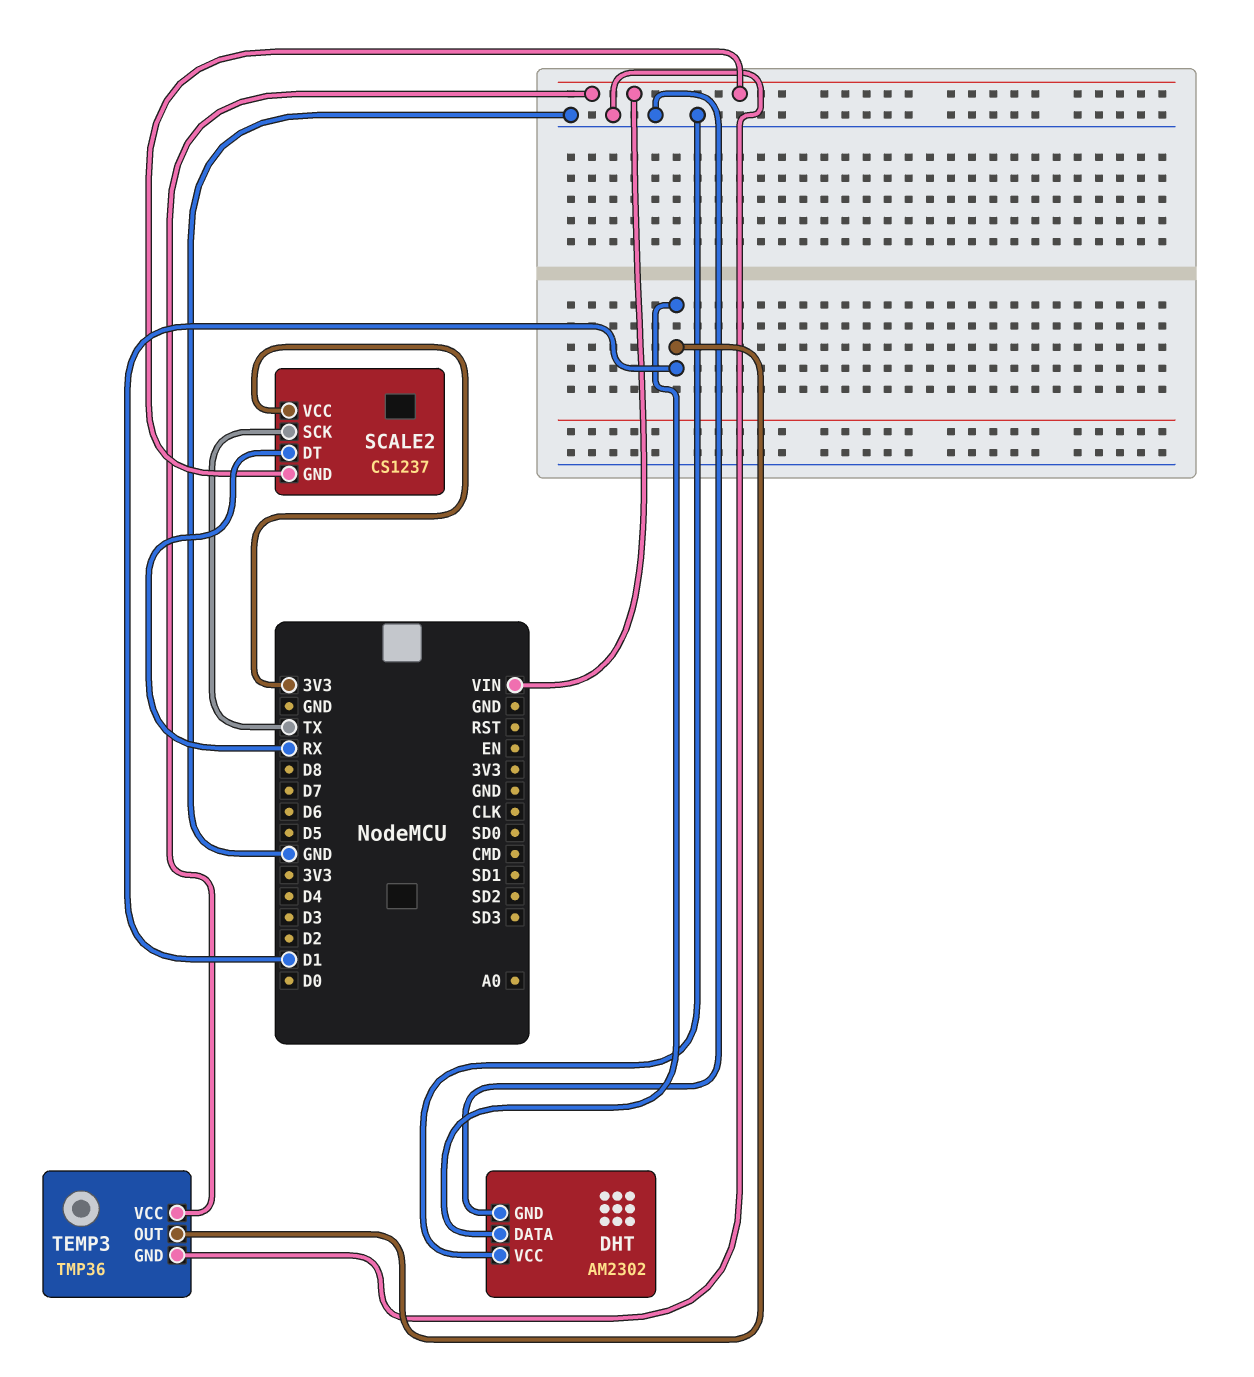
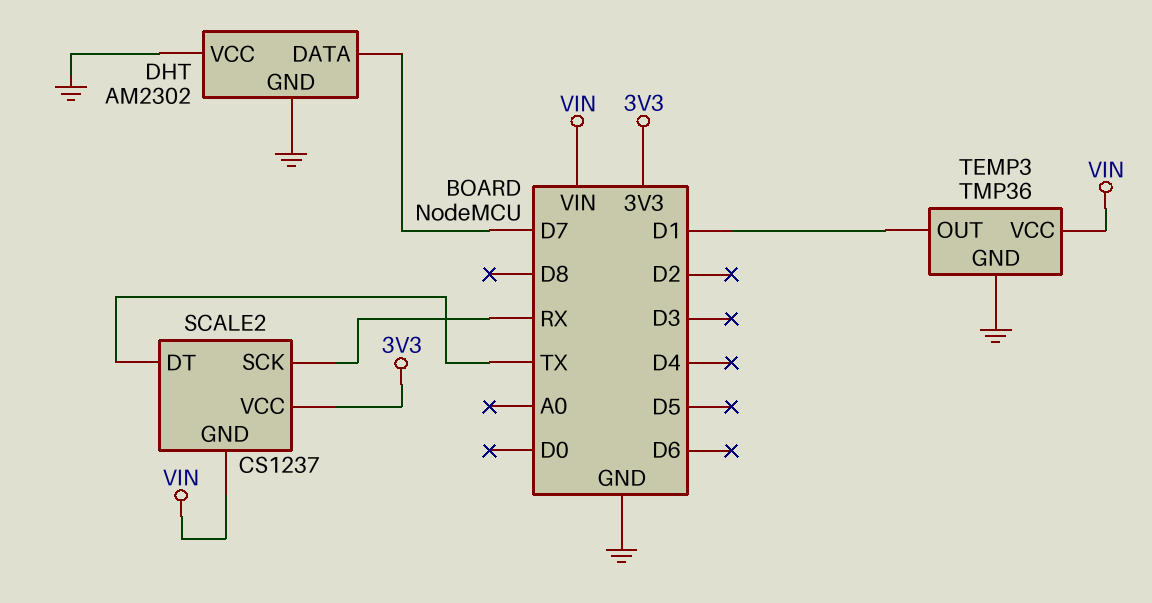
DHT pin DATA: D1 -> D7
SCALE2 pin DT: RX -> TX
SCALE2 pin SCK: TX -> RX

